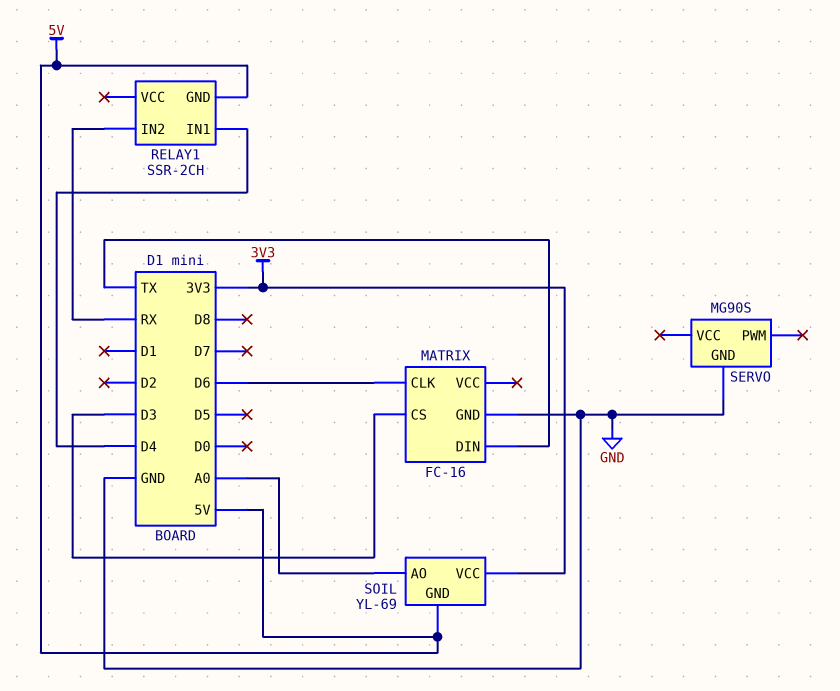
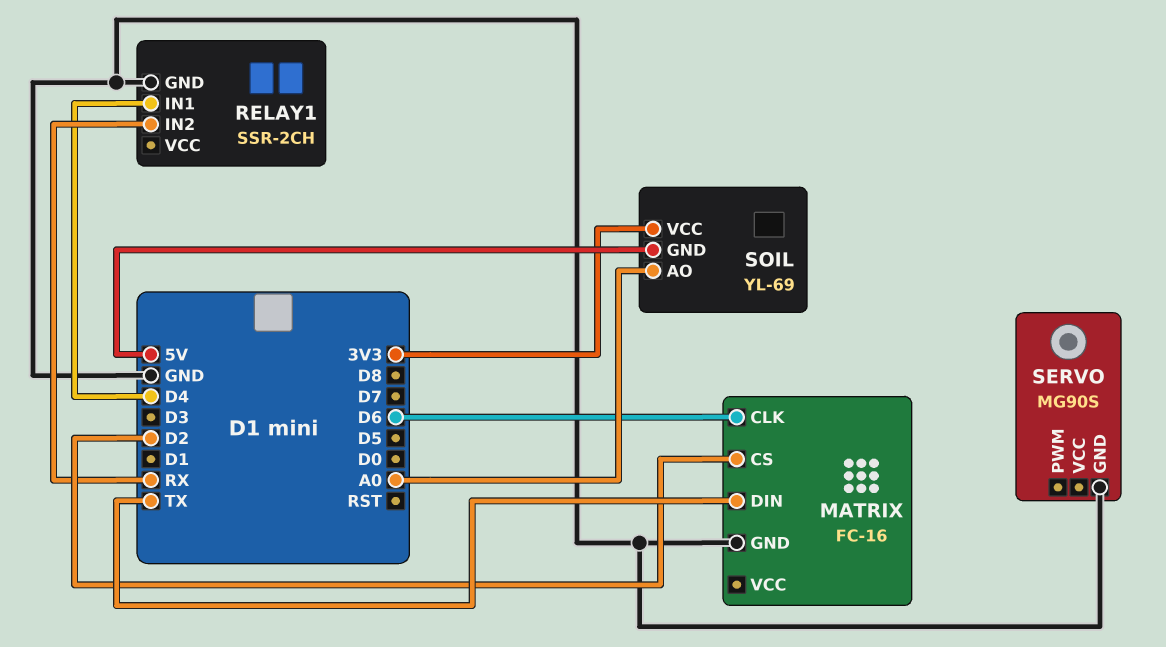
MATRIX pin CS: D3 -> D2
RELAY1 pin GND: 5V -> GND

